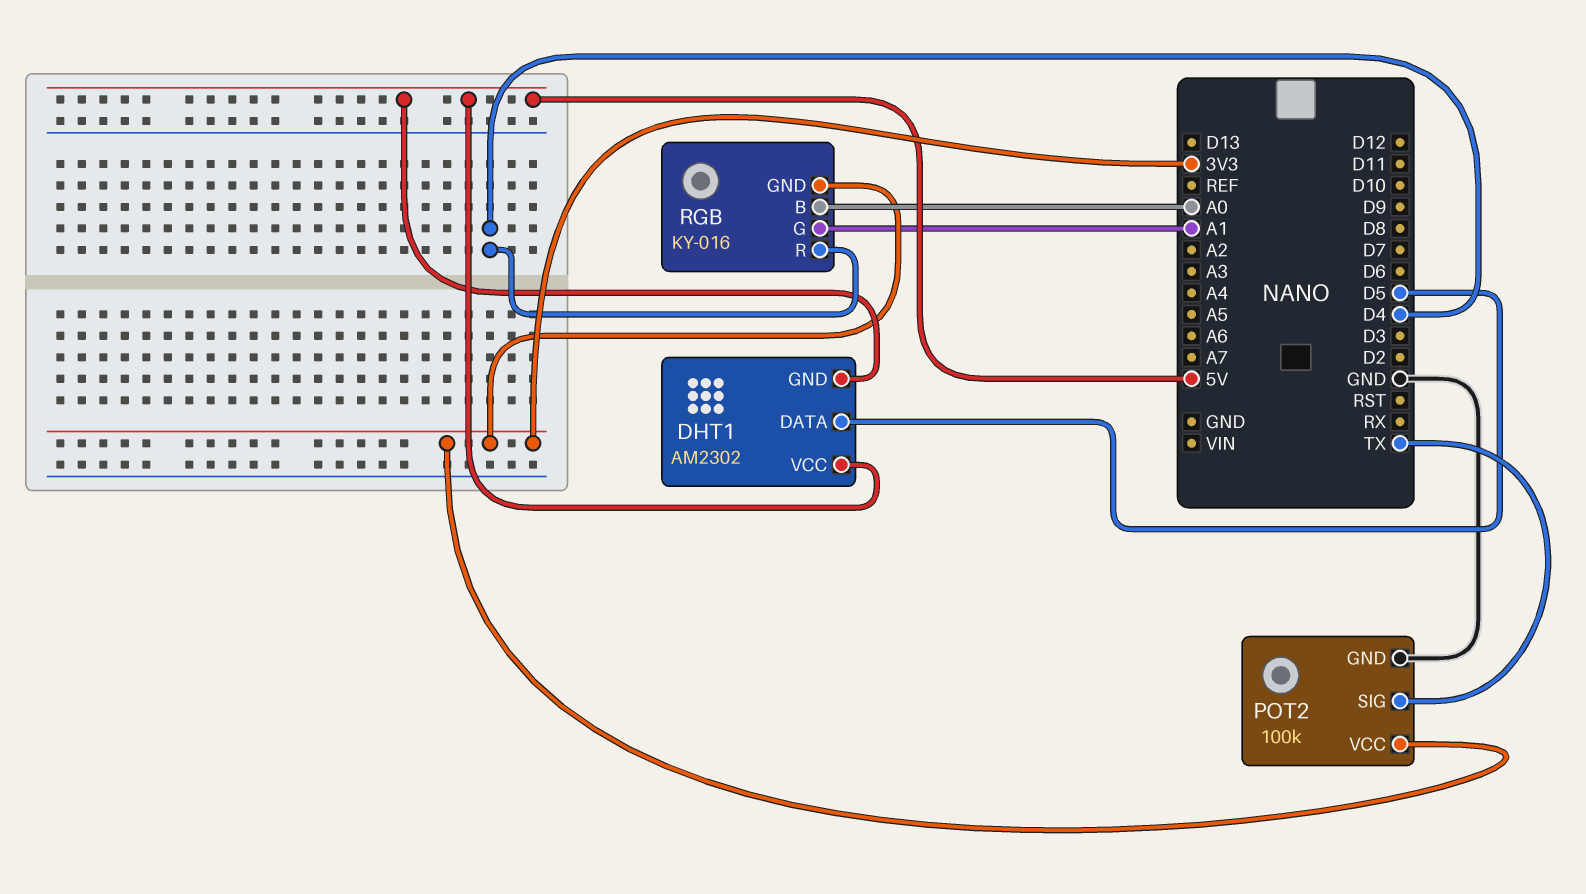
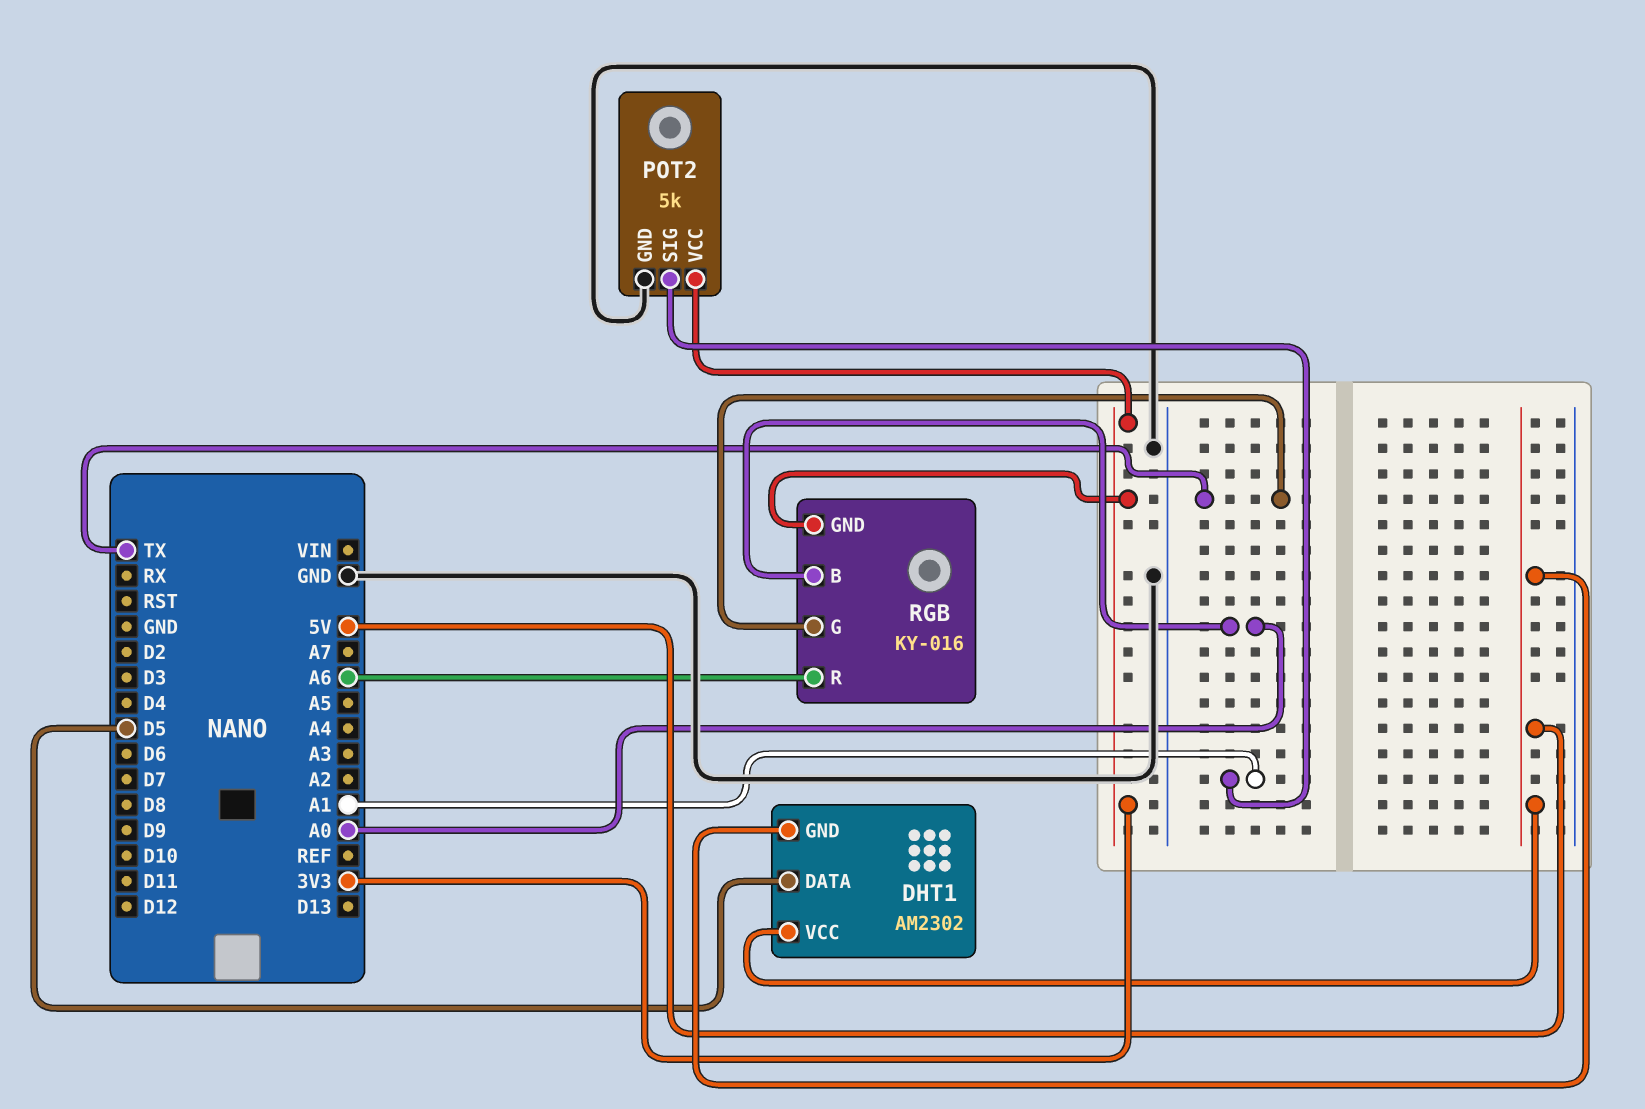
POT2: 100k -> 5k
POT2 pin SIG: TX -> A1
RGB pin G: A1 -> TX
RGB pin R: D4 -> A6

